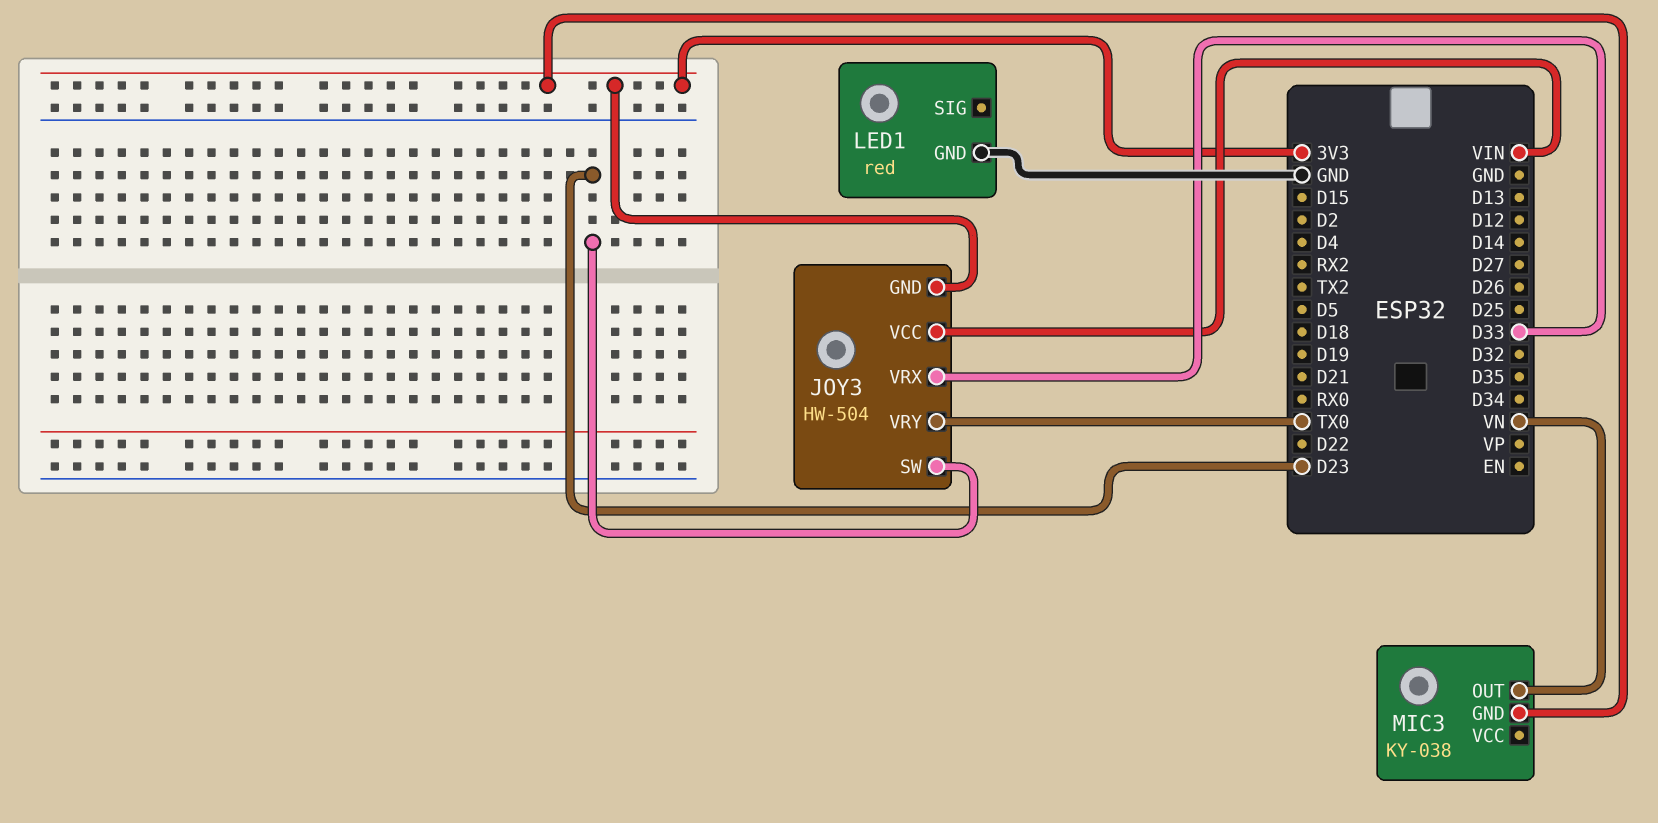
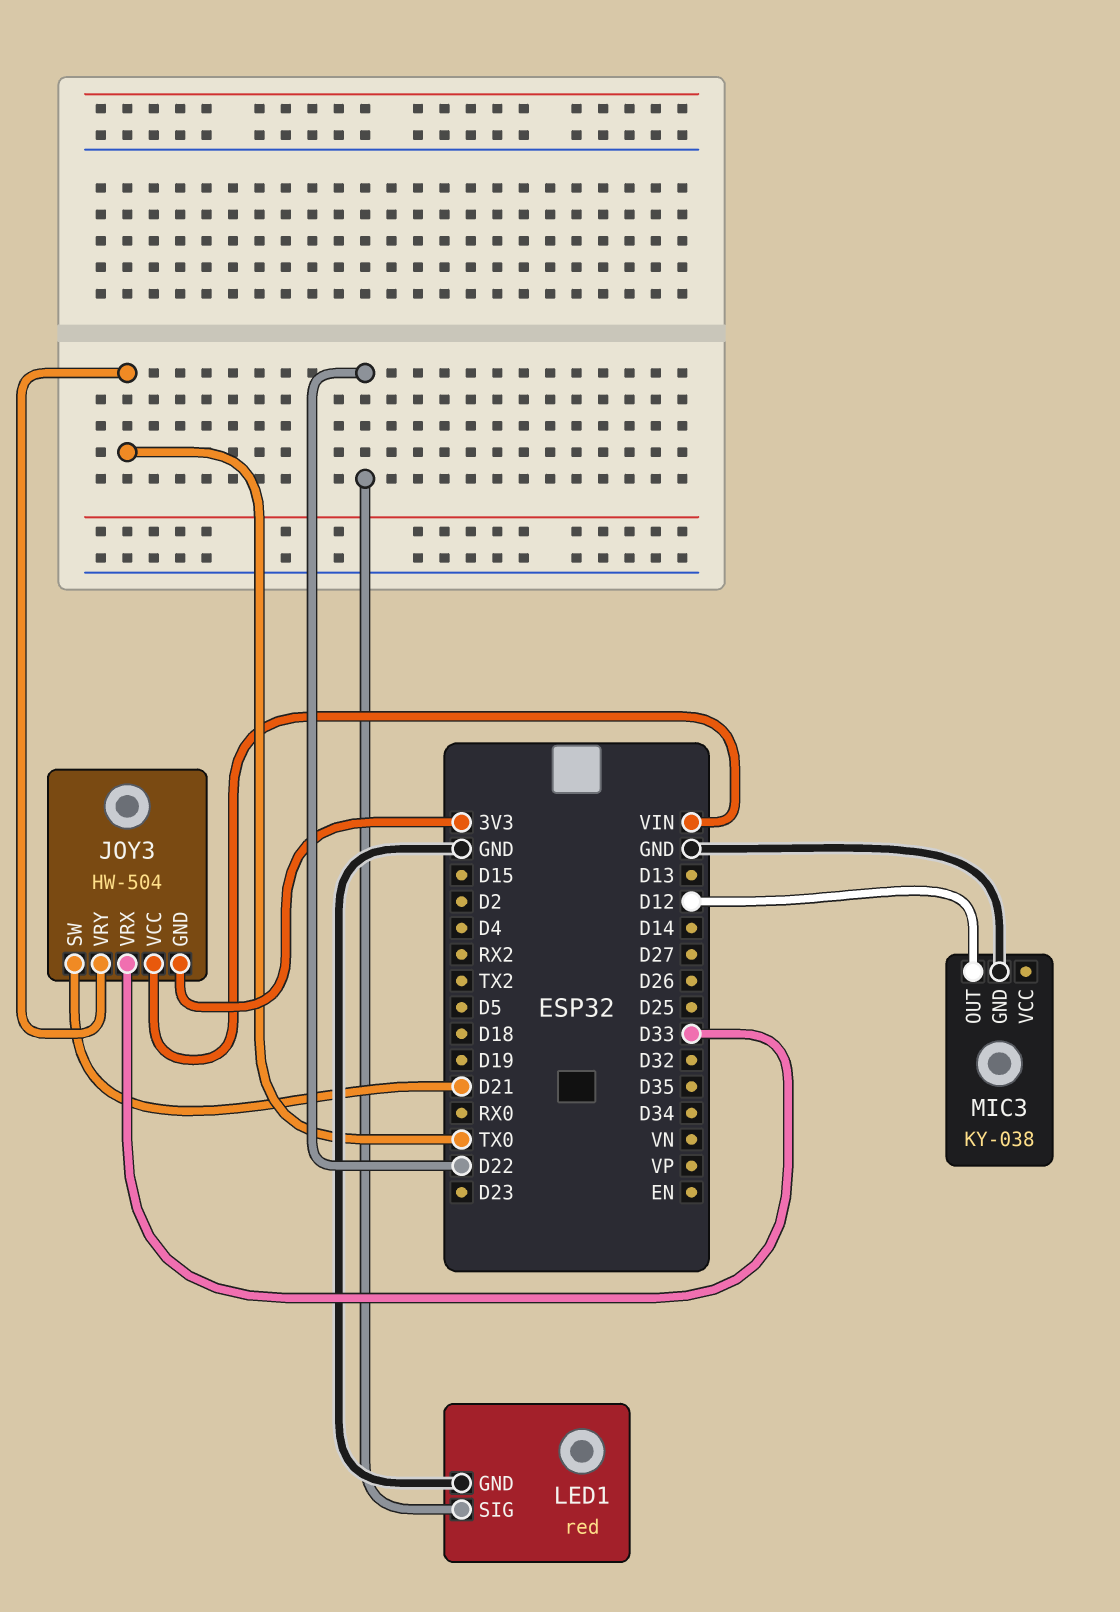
JOY3 pin SW: D23 -> D21
LED1 pin SIG: none -> D22
MIC3 pin GND: 3V3 -> GND
MIC3 pin OUT: VN -> D12

